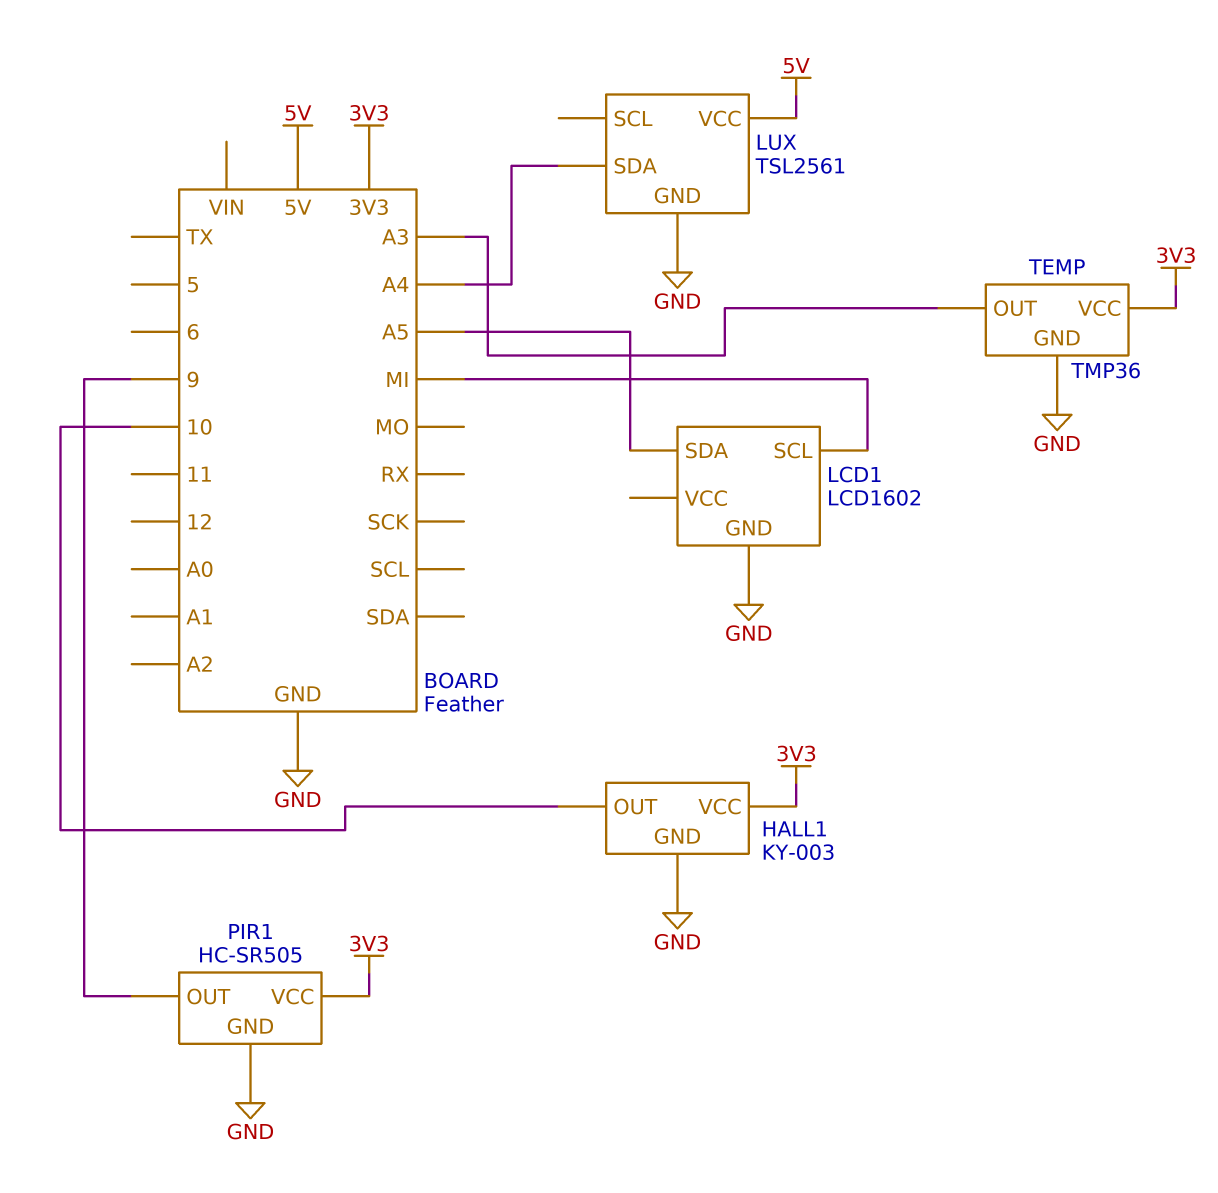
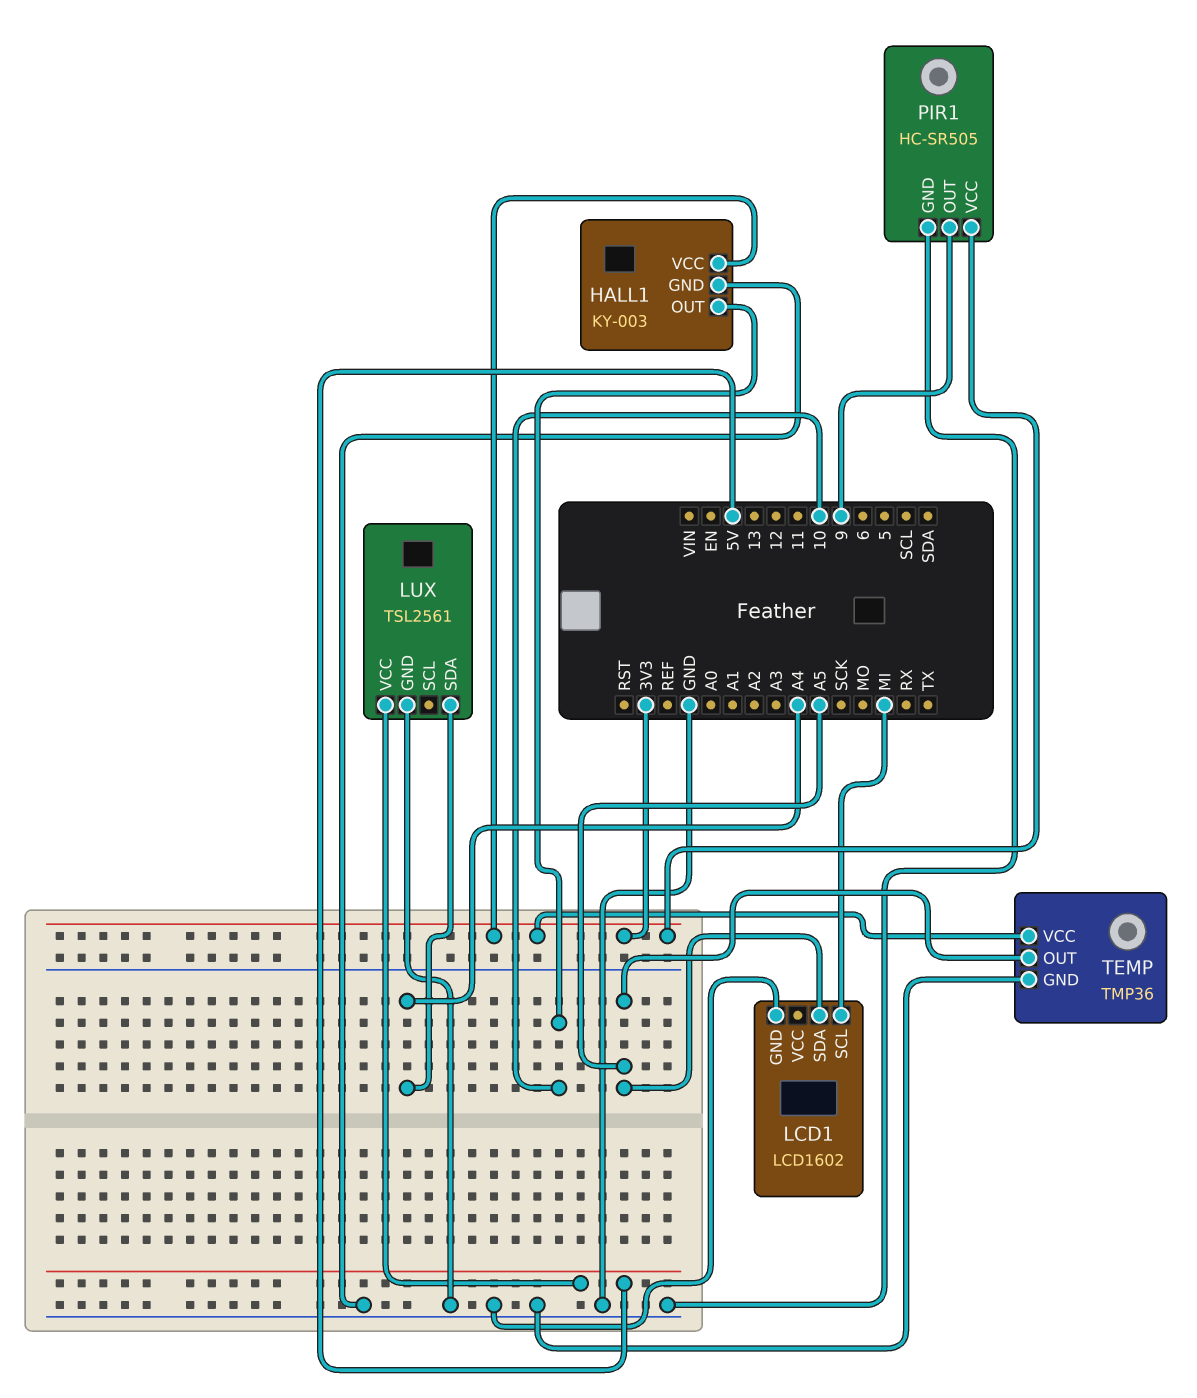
TEMP pin OUT: A3 -> A5

